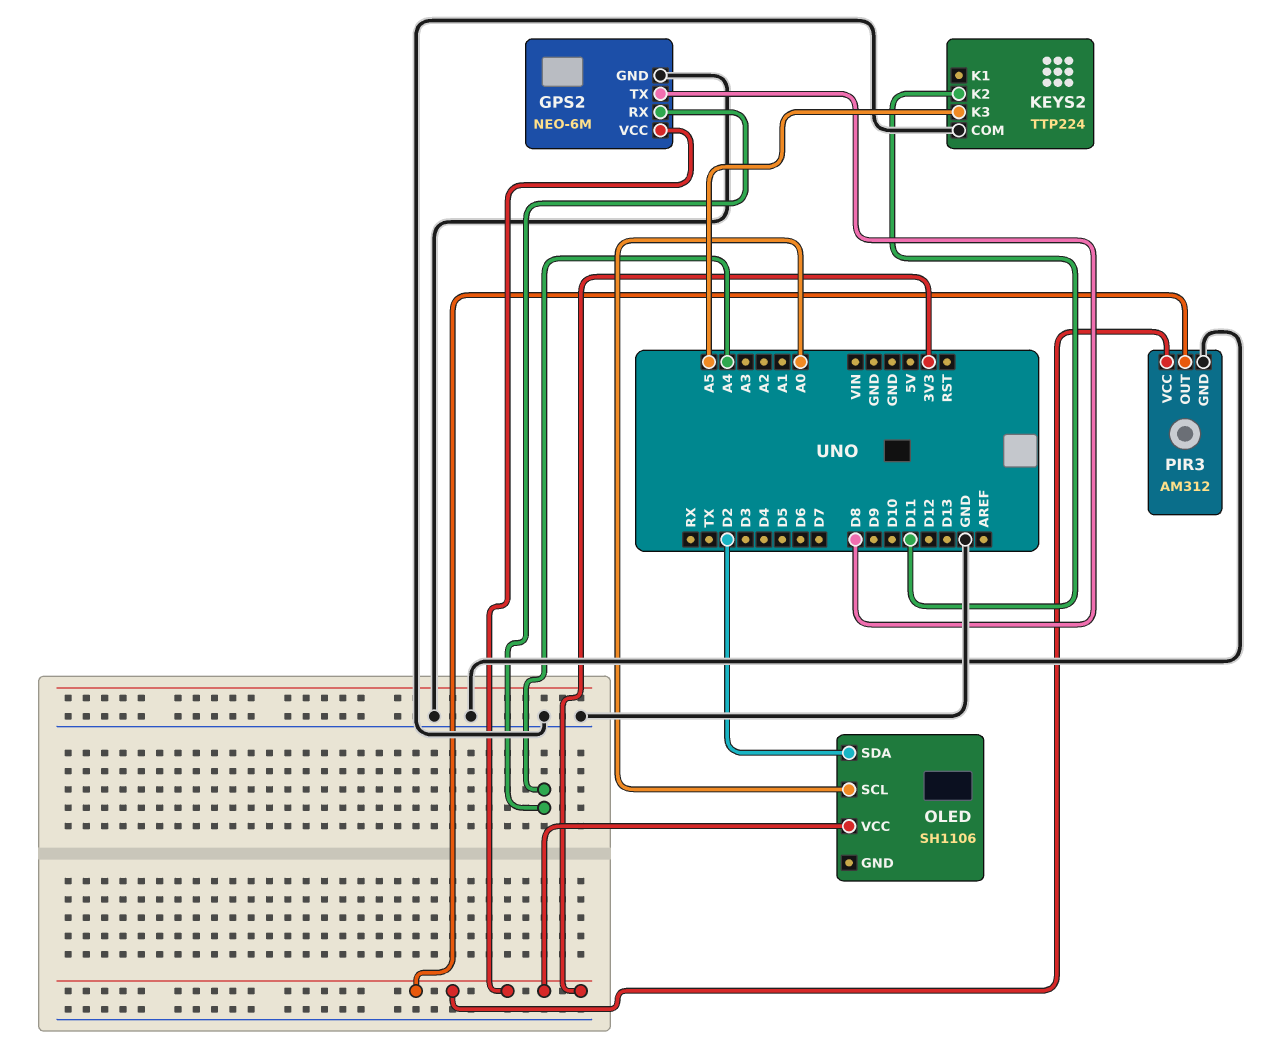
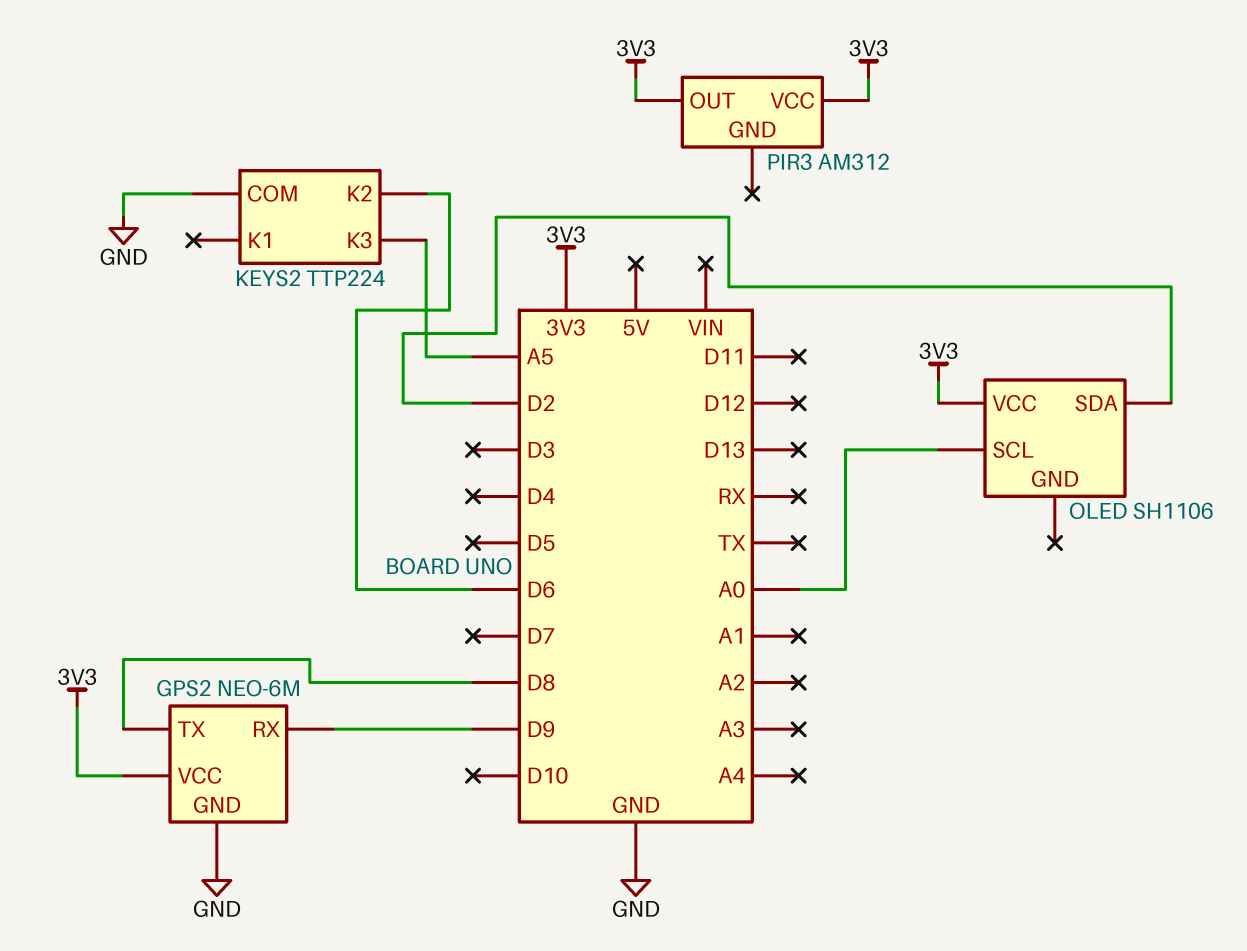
GPS2 pin RX: A4 -> D9
KEYS2 pin K2: D11 -> D6
PIR3 pin GND: GND -> none

